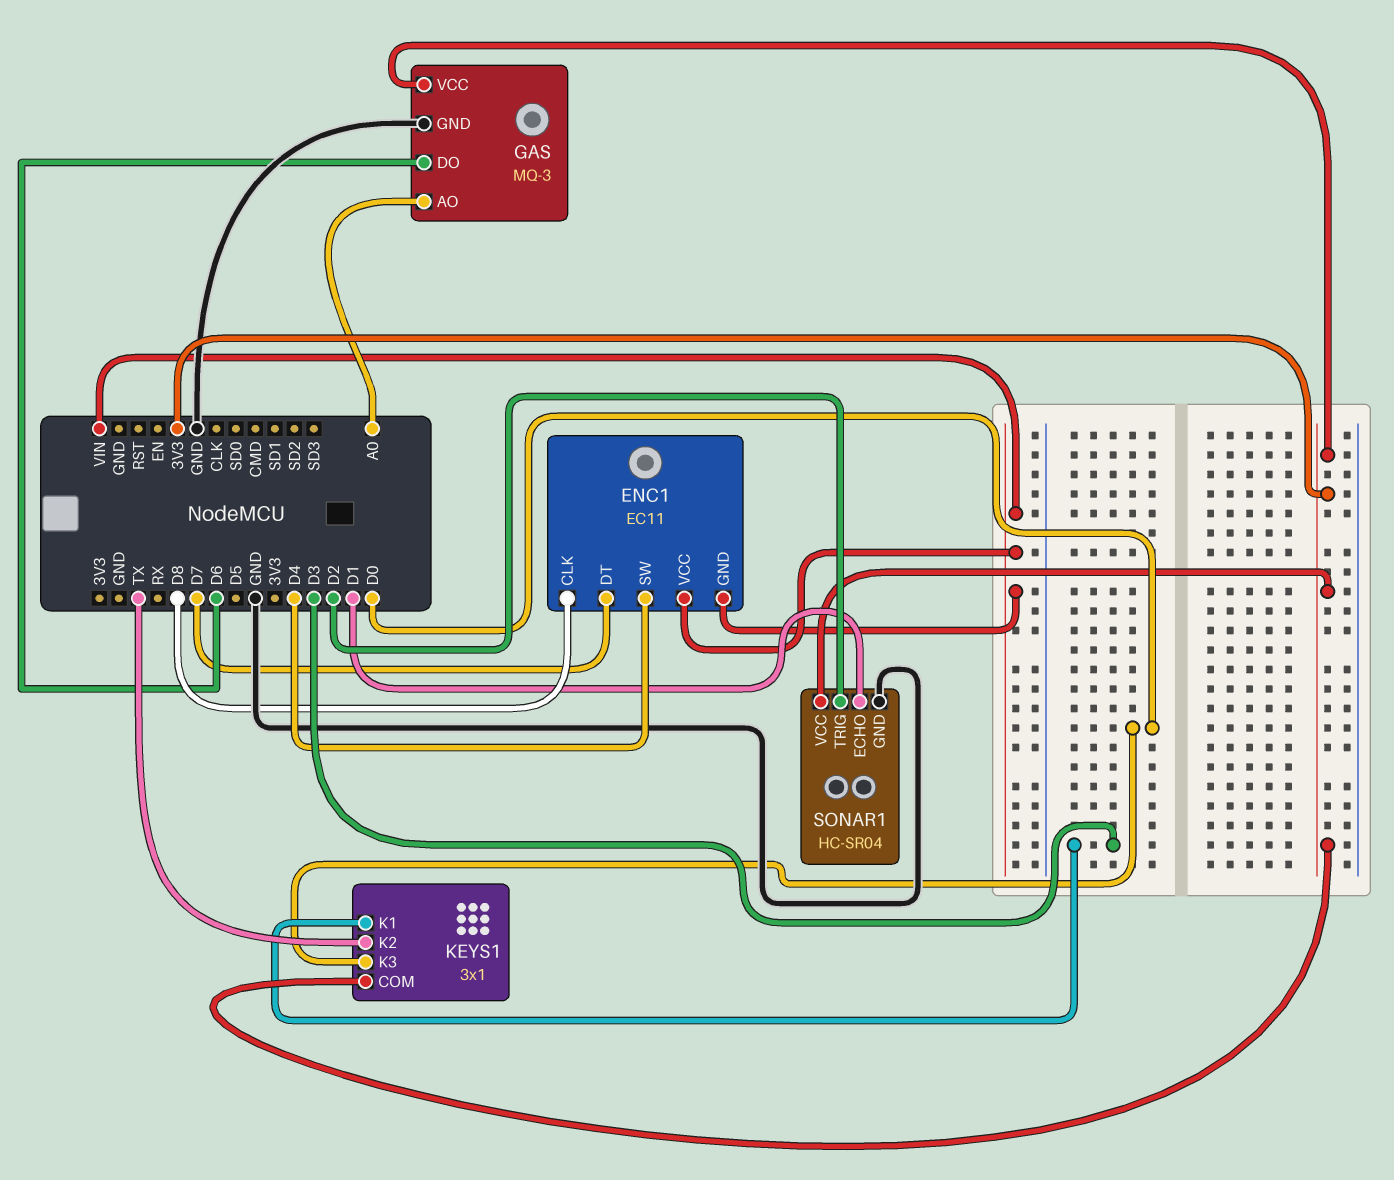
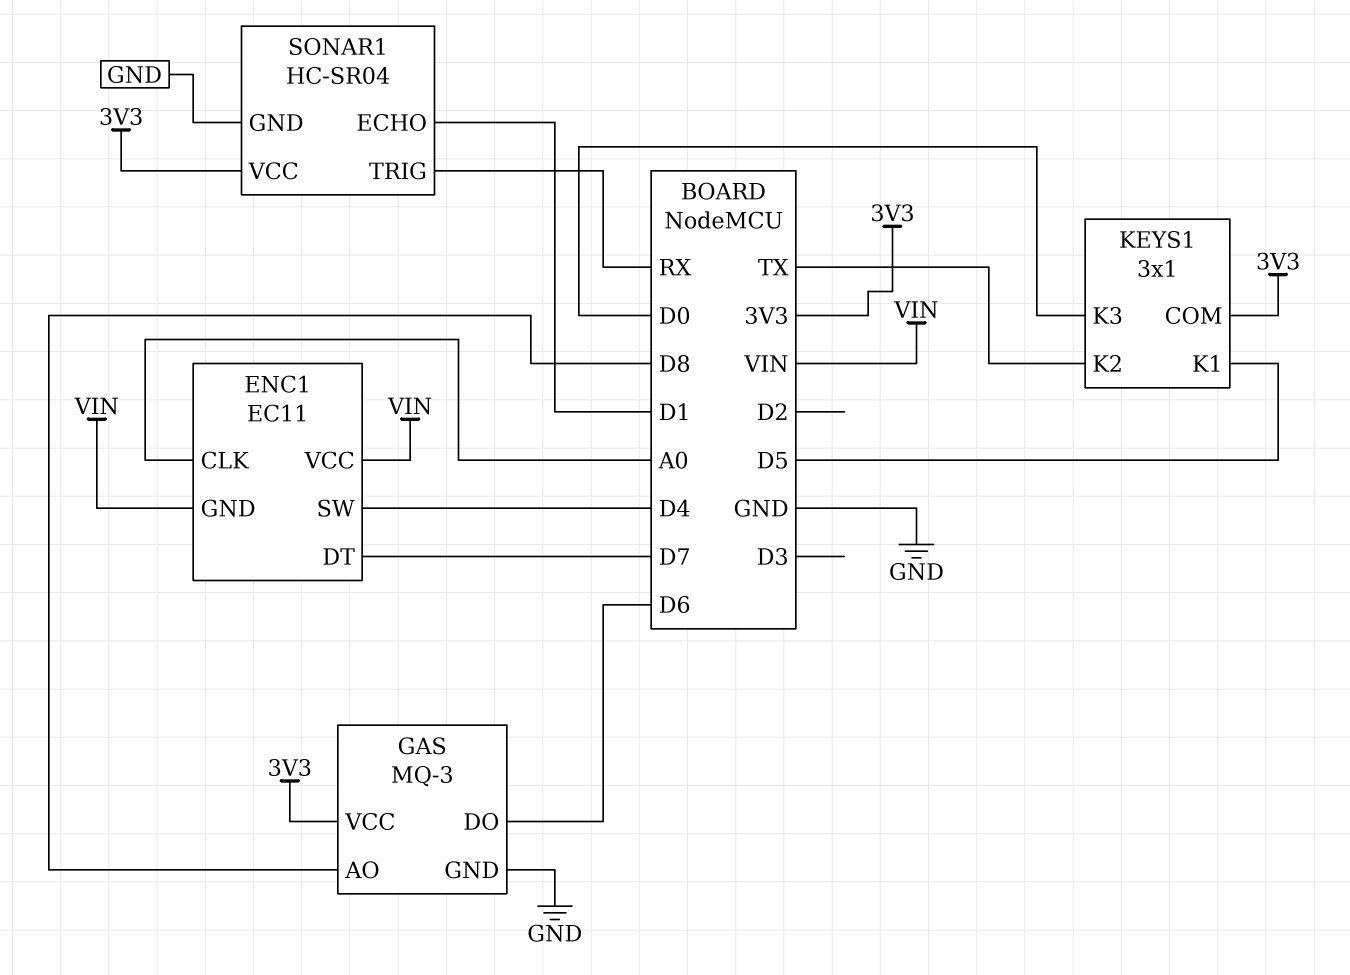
ENC1 pin CLK: D8 -> A0
GAS pin AO: A0 -> D8
KEYS1 pin K1: D3 -> D5
SONAR1 pin TRIG: D2 -> RX

